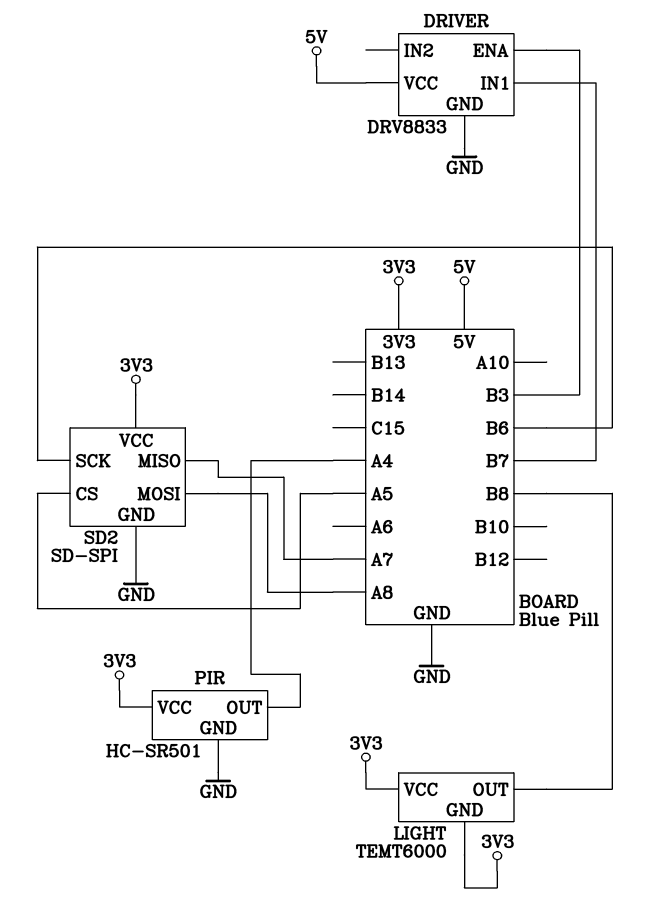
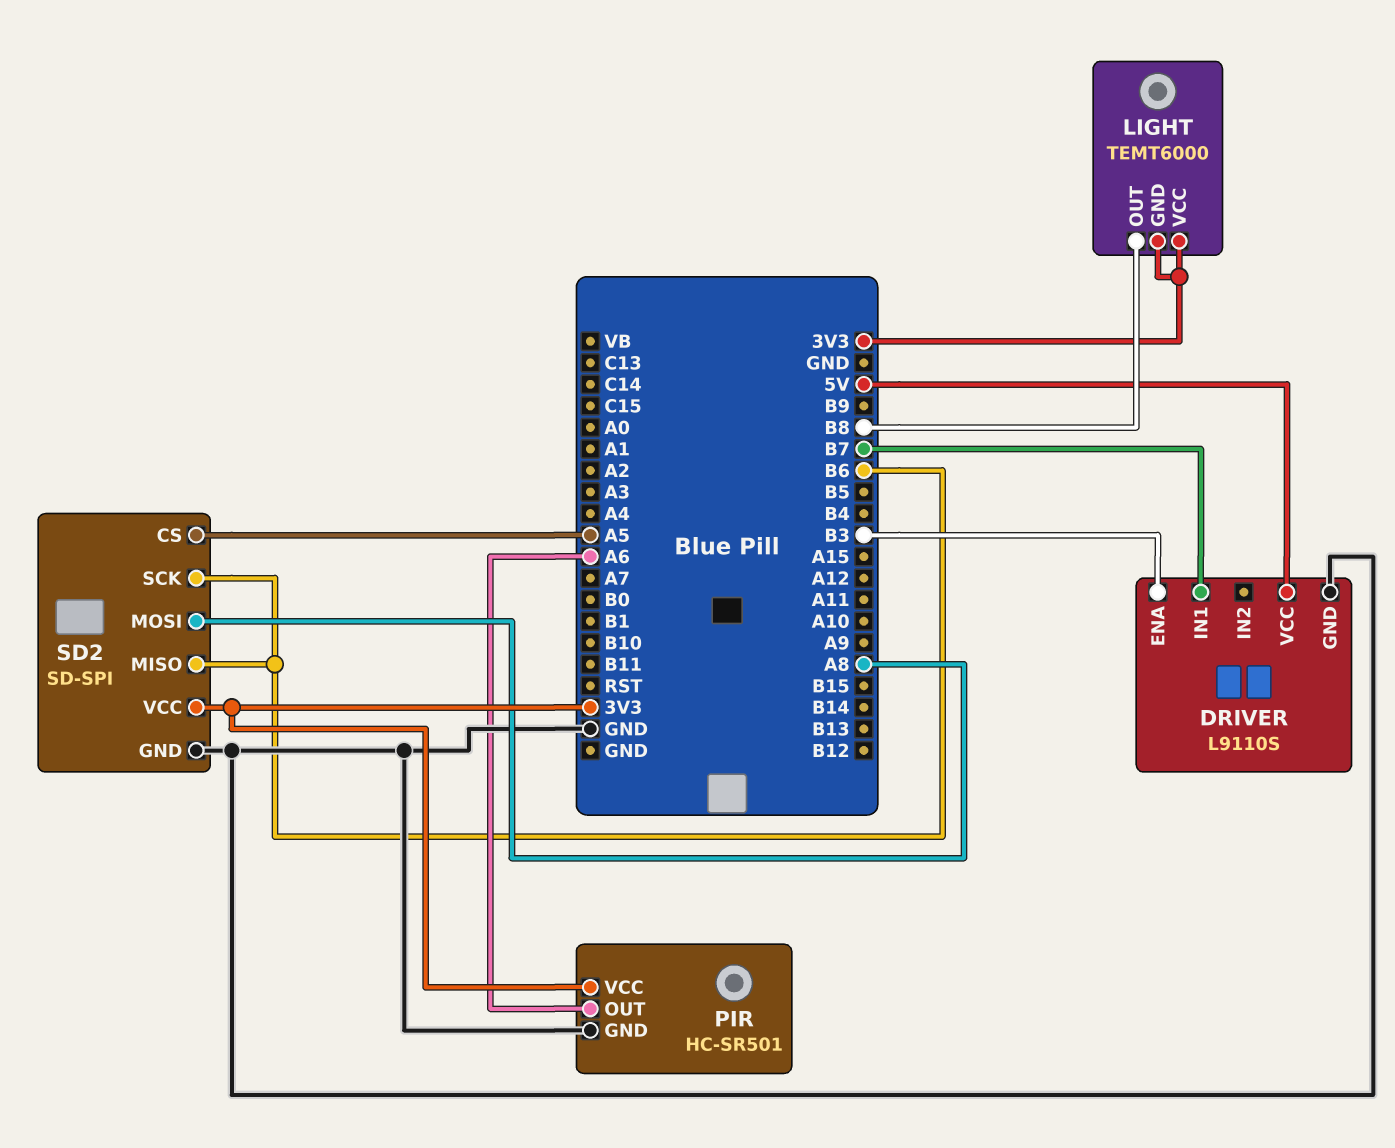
DRIVER: DRV8833 -> L9110S
PIR pin OUT: A4 -> A6
SD2 pin MISO: A7 -> B6

